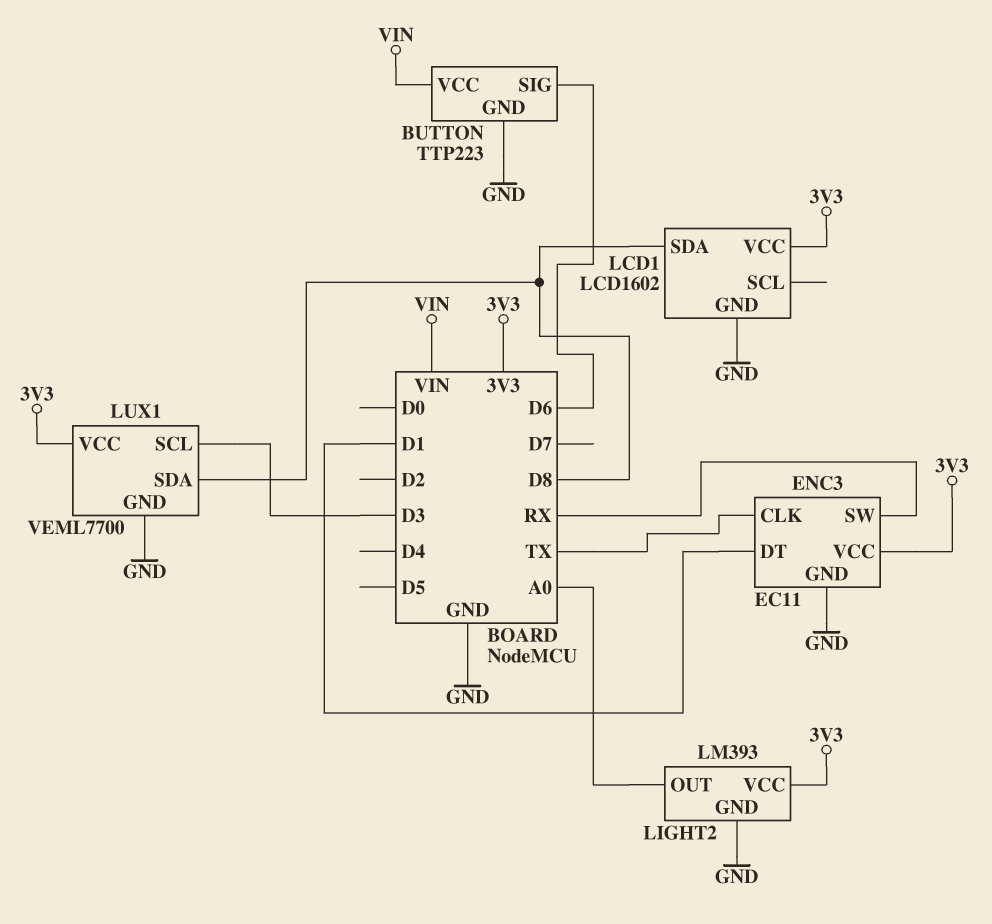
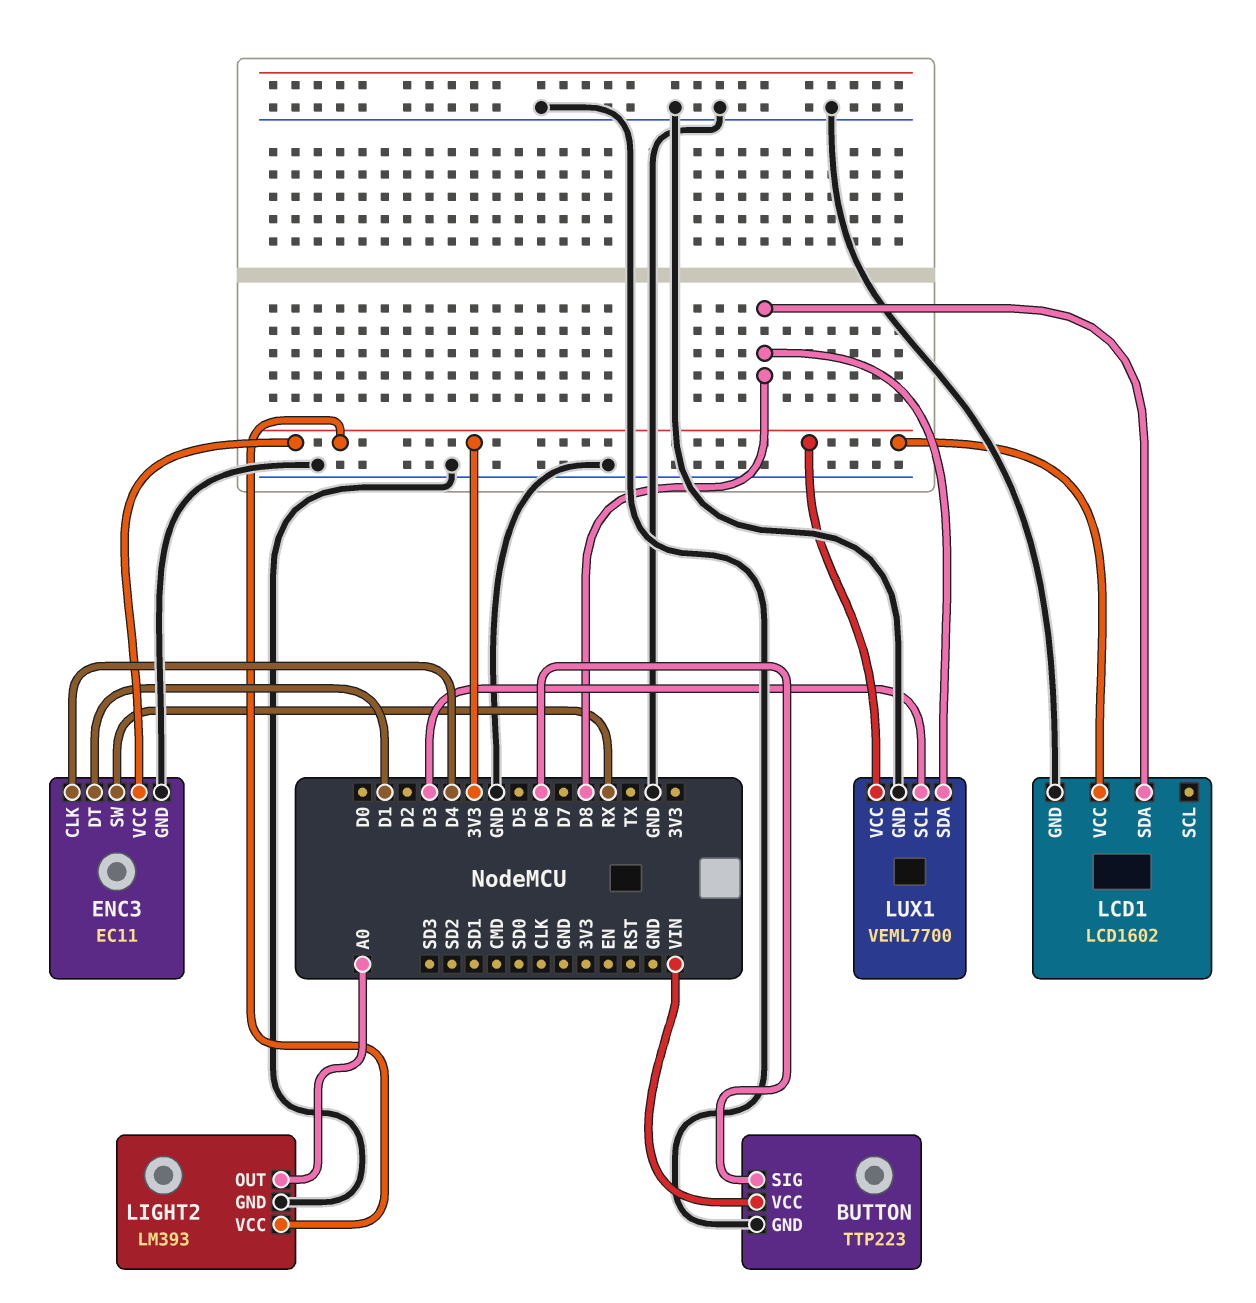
ENC3 pin CLK: TX -> D4

